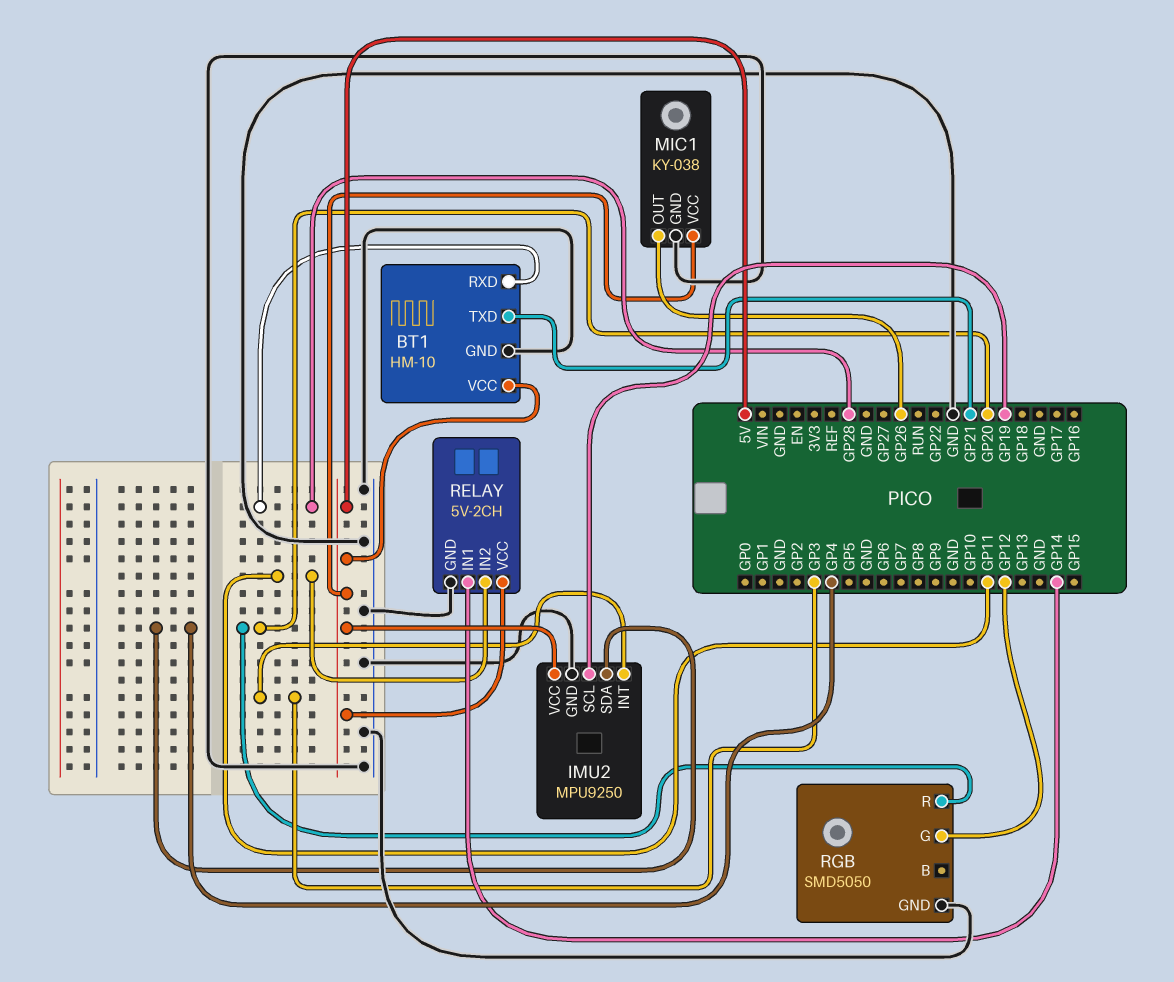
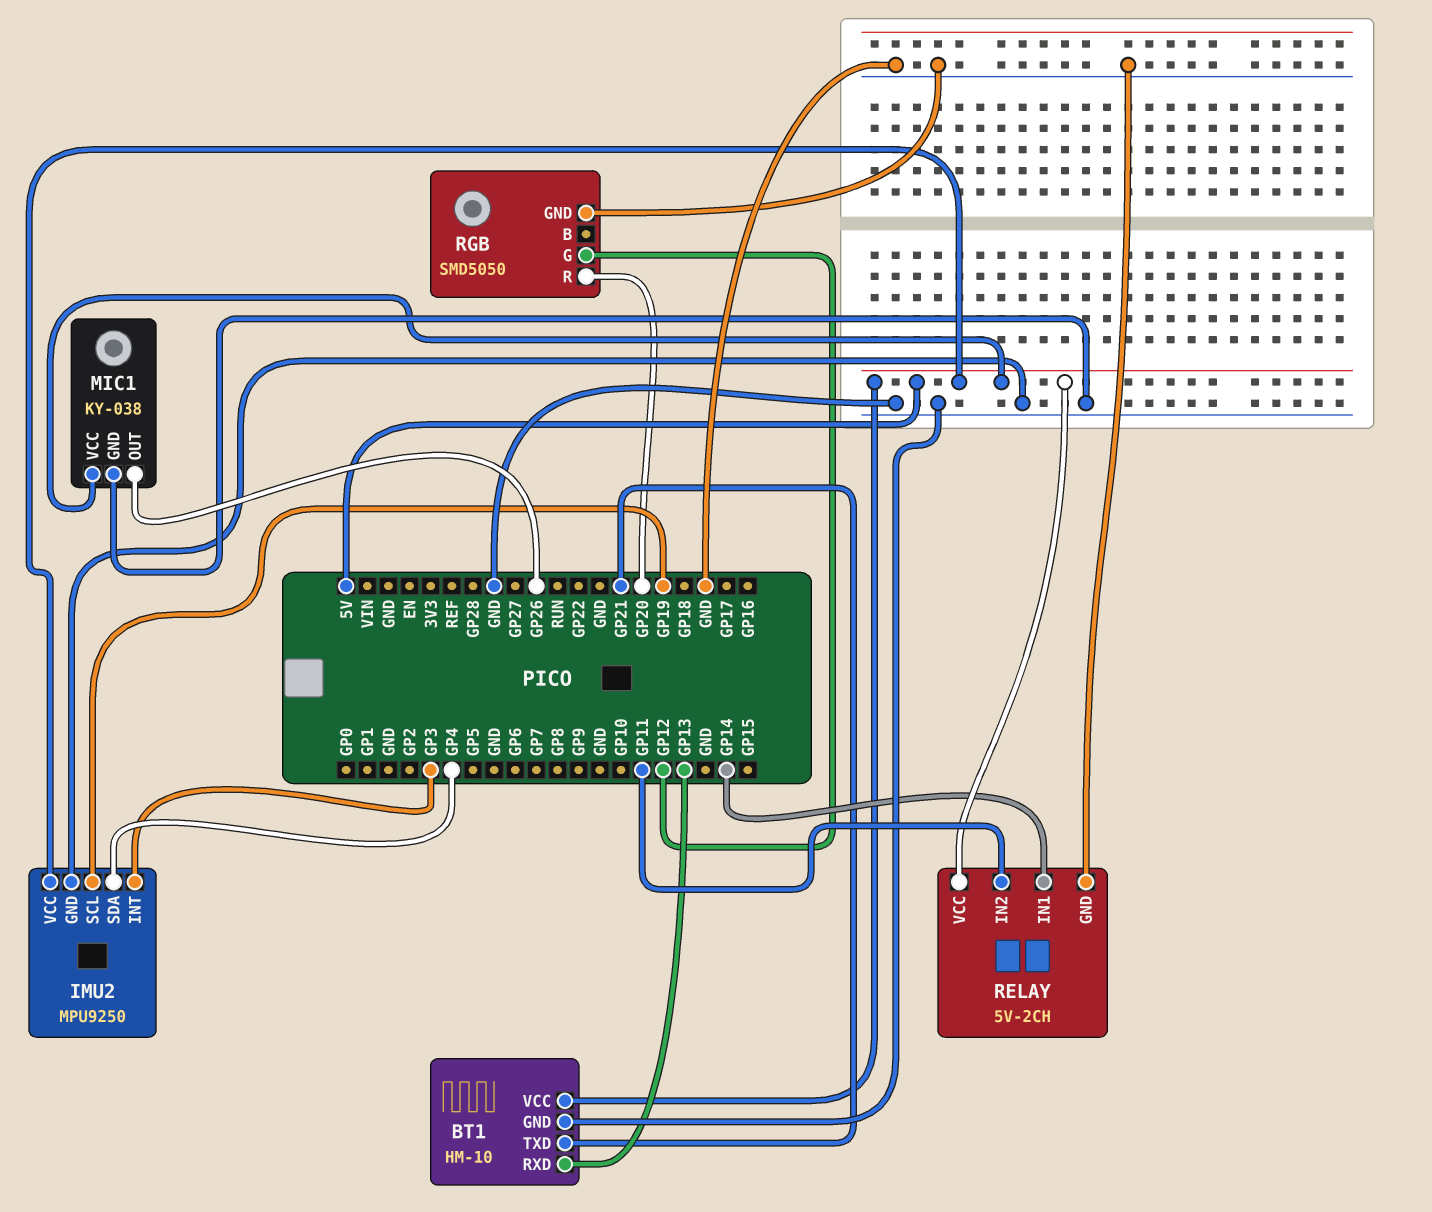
BT1 pin RXD: GP28 -> GP13

